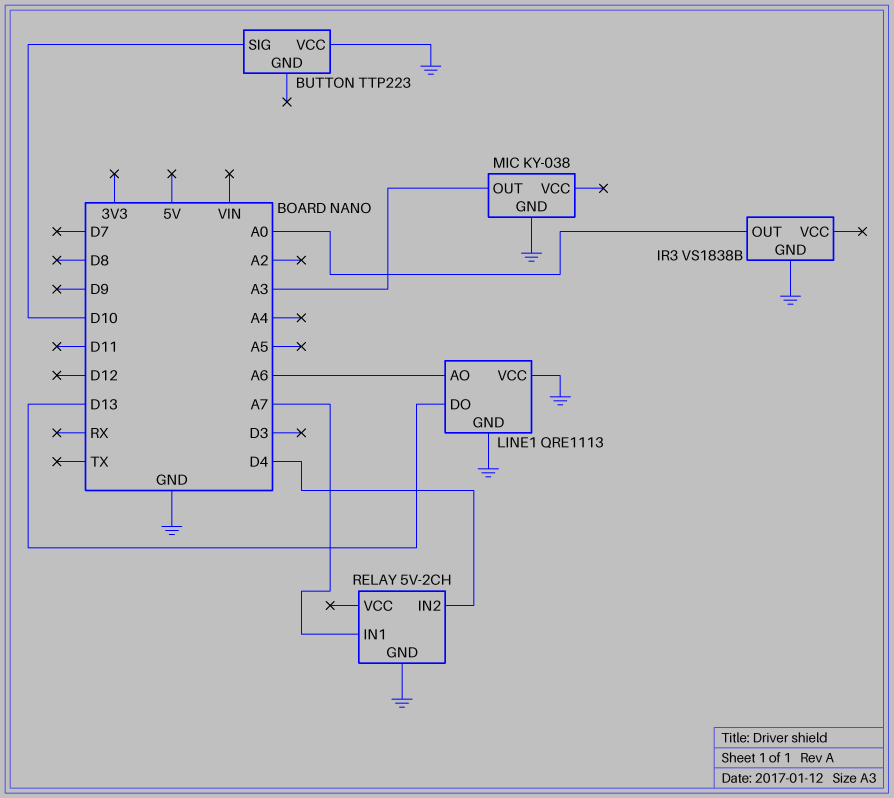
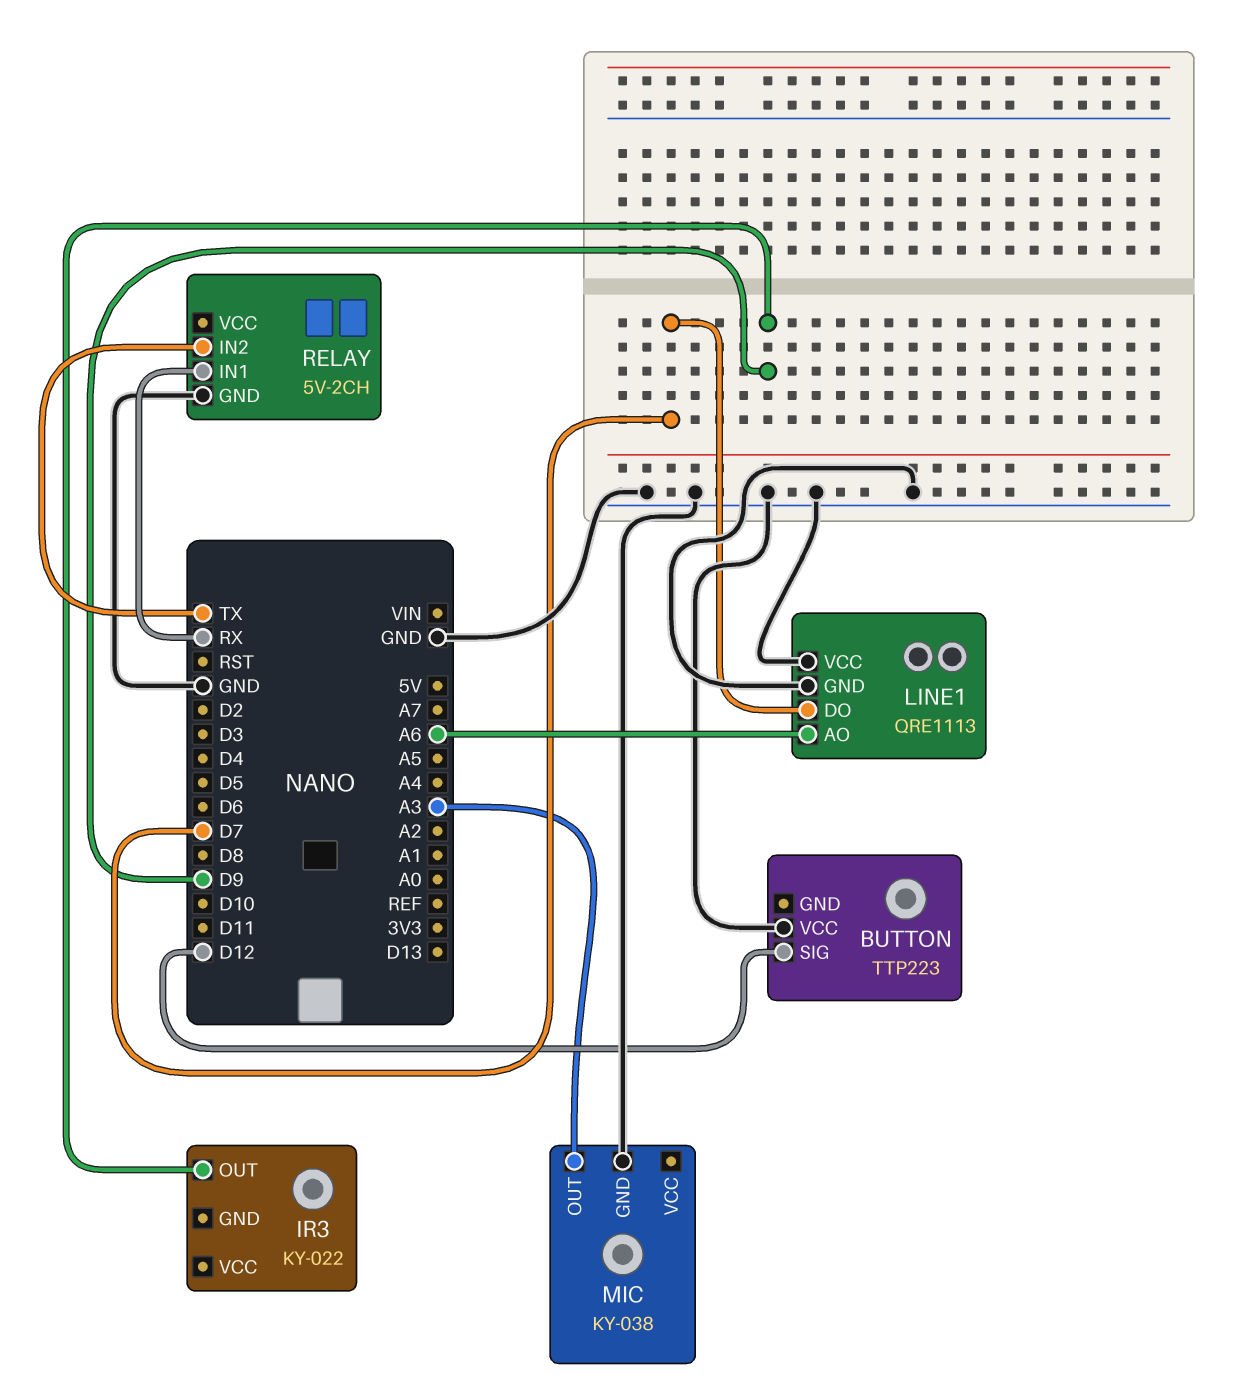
BUTTON pin SIG: D10 -> D12
IR3: VS1838B -> KY-022
IR3 pin GND: GND -> none
IR3 pin OUT: A0 -> D9
LINE1 pin DO: D13 -> D7
RELAY pin IN1: A7 -> RX
RELAY pin IN2: D4 -> TX

